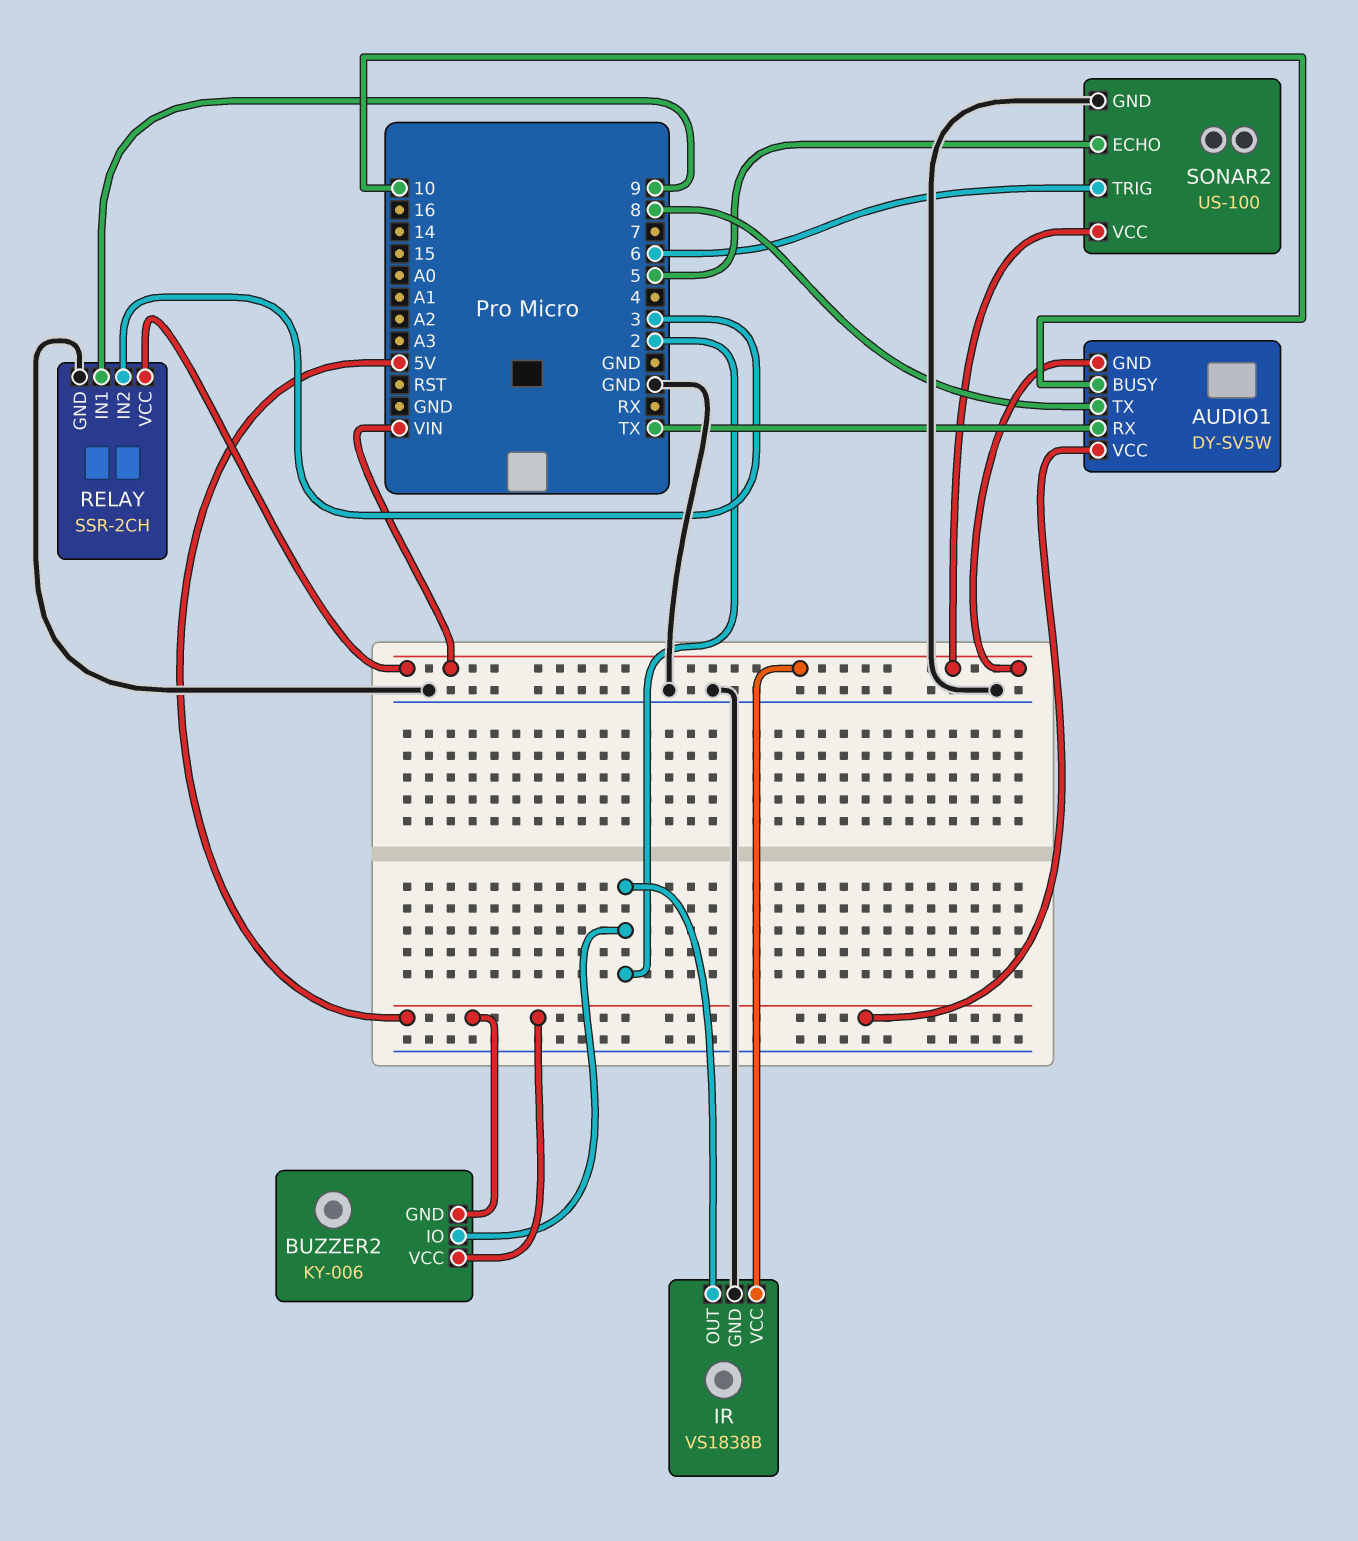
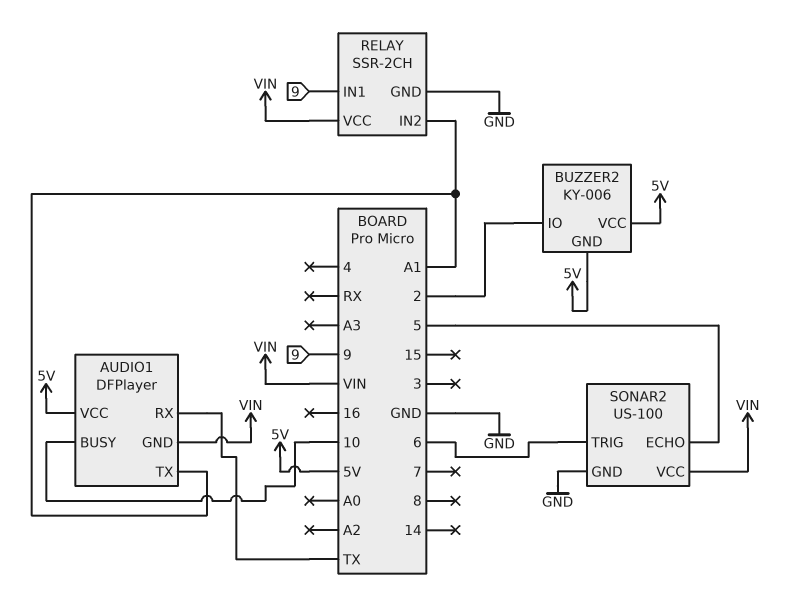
AUDIO1: DY-SV5W -> DFPlayer
AUDIO1 pin TX: 8 -> A1
IR: VS1838B -> none
IR pin GND: GND -> none
IR pin OUT: 2 -> none
IR pin VCC: VIN -> none
RELAY pin IN2: 3 -> A1

